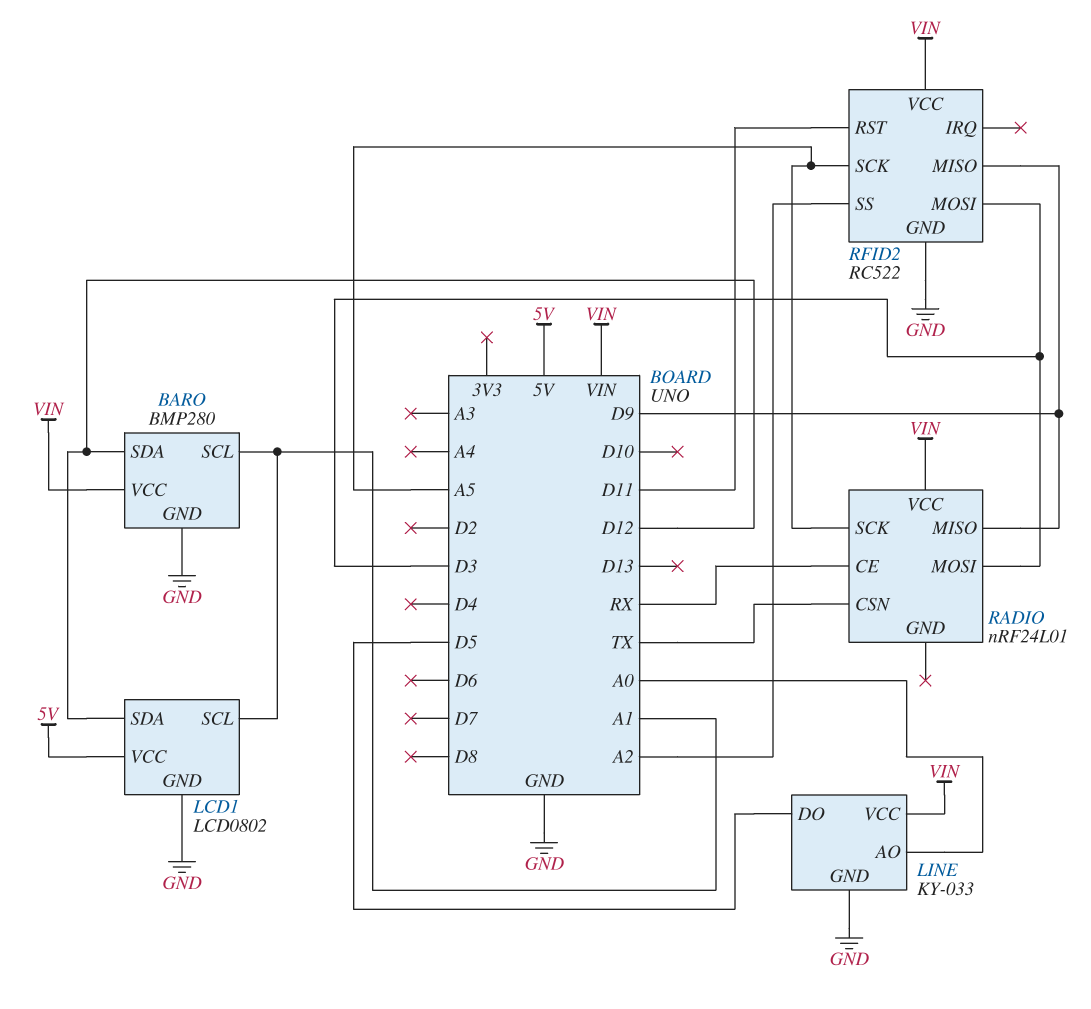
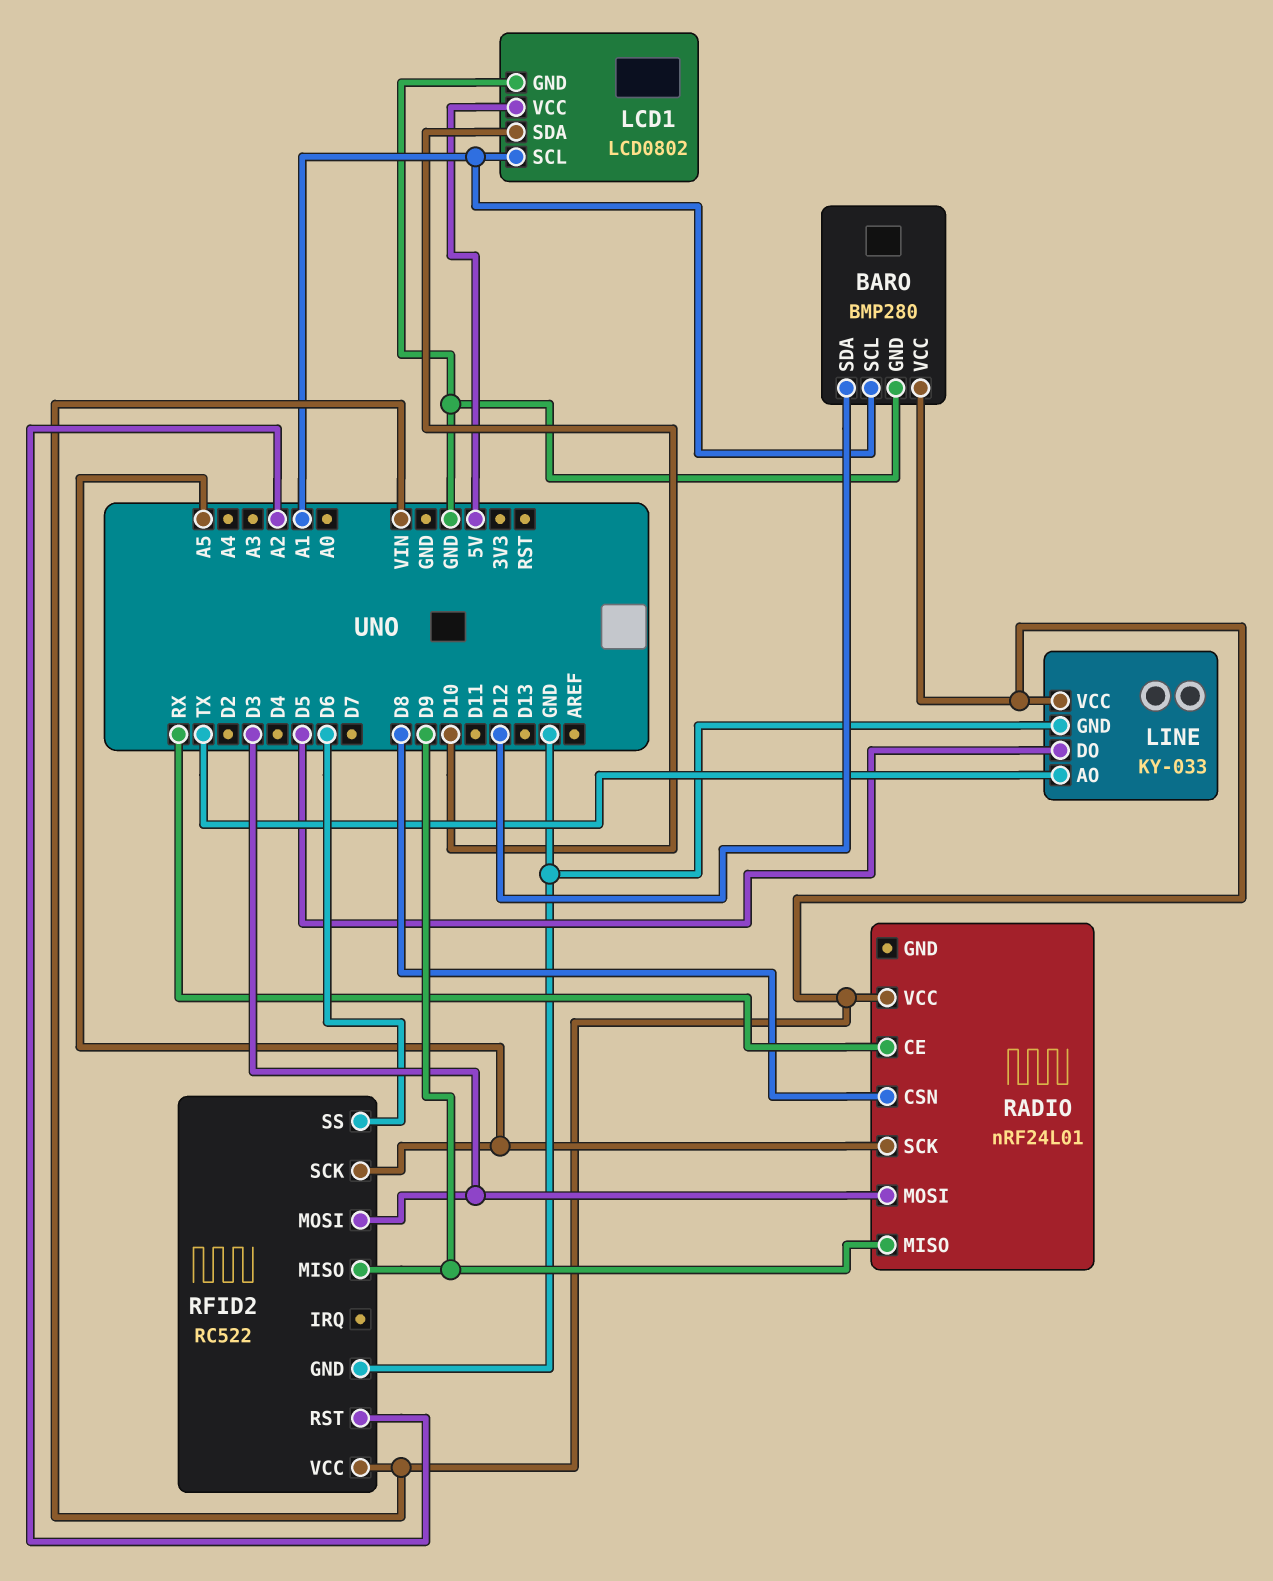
LCD1 pin SDA: D12 -> D10
LINE pin AO: A0 -> TX
RADIO pin CSN: TX -> D8
RFID2 pin RST: D11 -> A2
RFID2 pin SS: A2 -> D6

